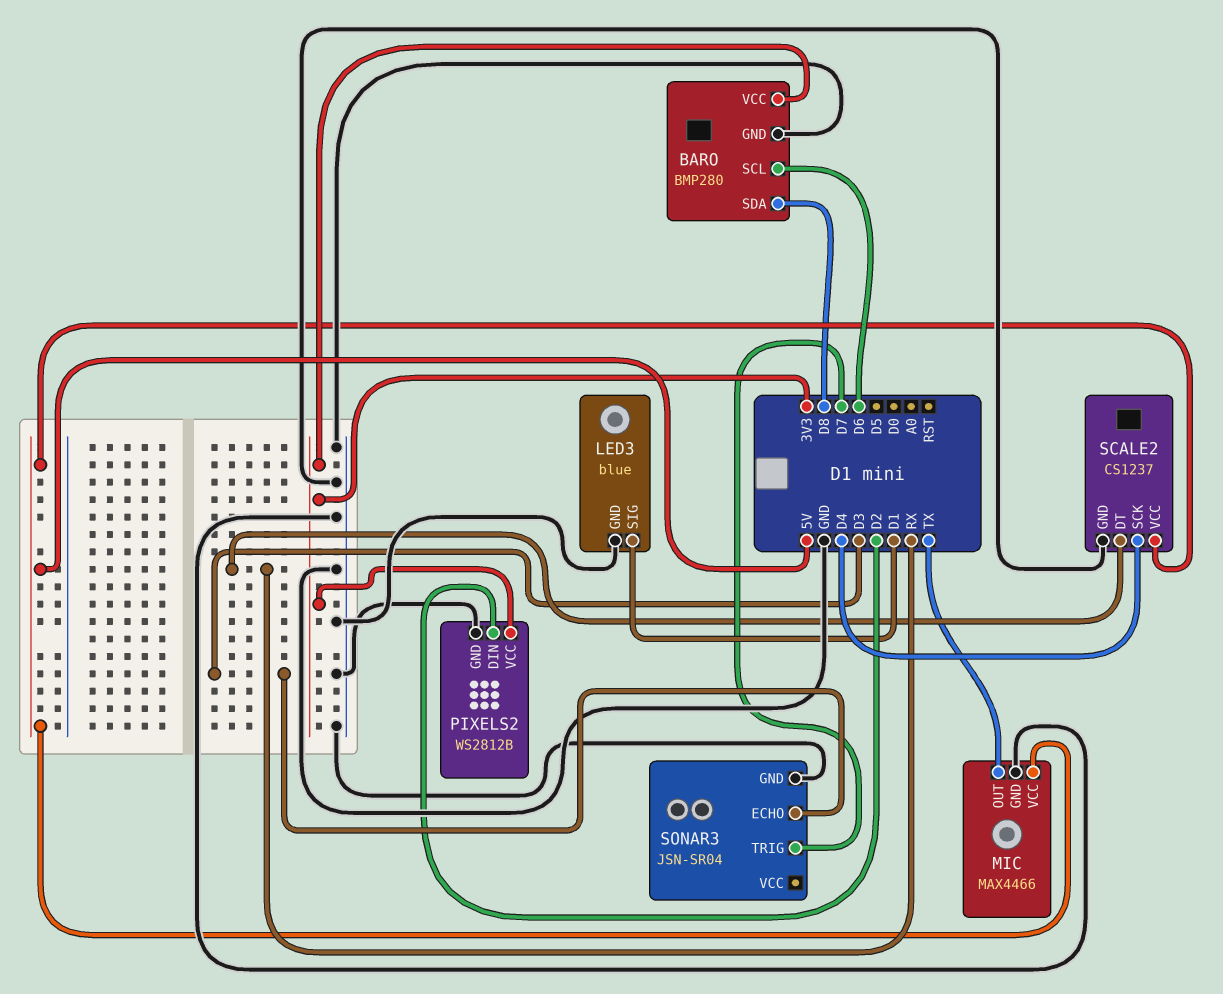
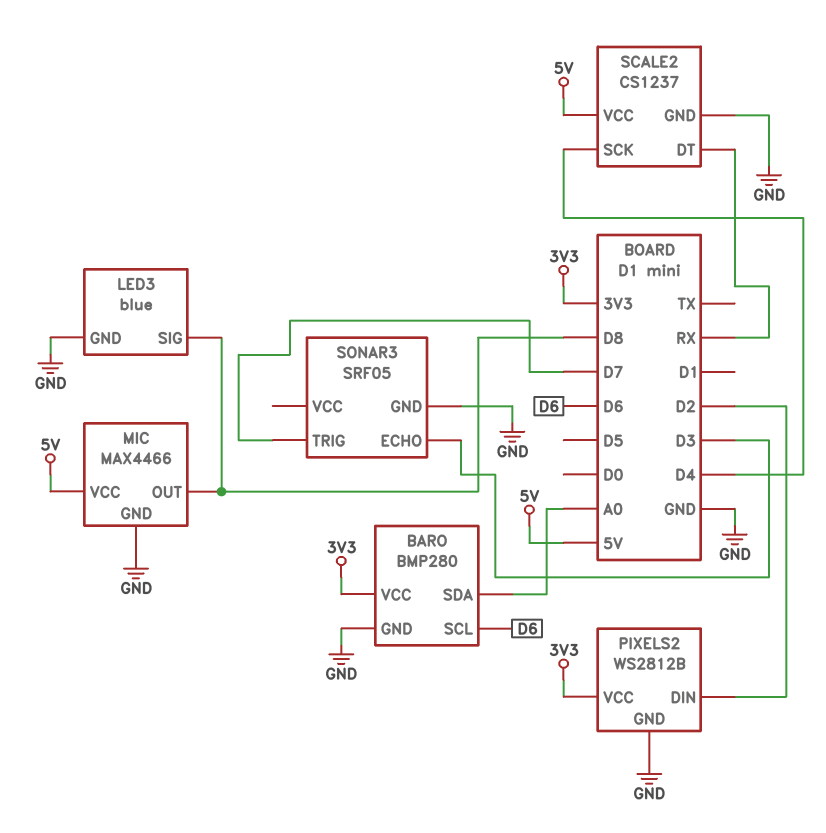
BARO pin SDA: D8 -> A0
LED3 pin SIG: D1 -> D8
MIC pin OUT: TX -> D8
SONAR3: JSN-SR04 -> SRF05

